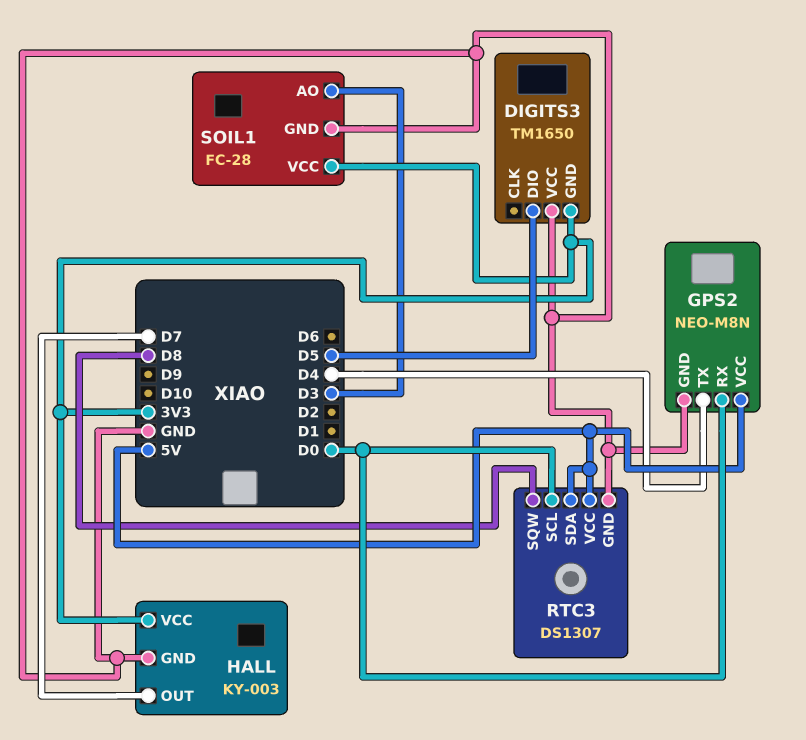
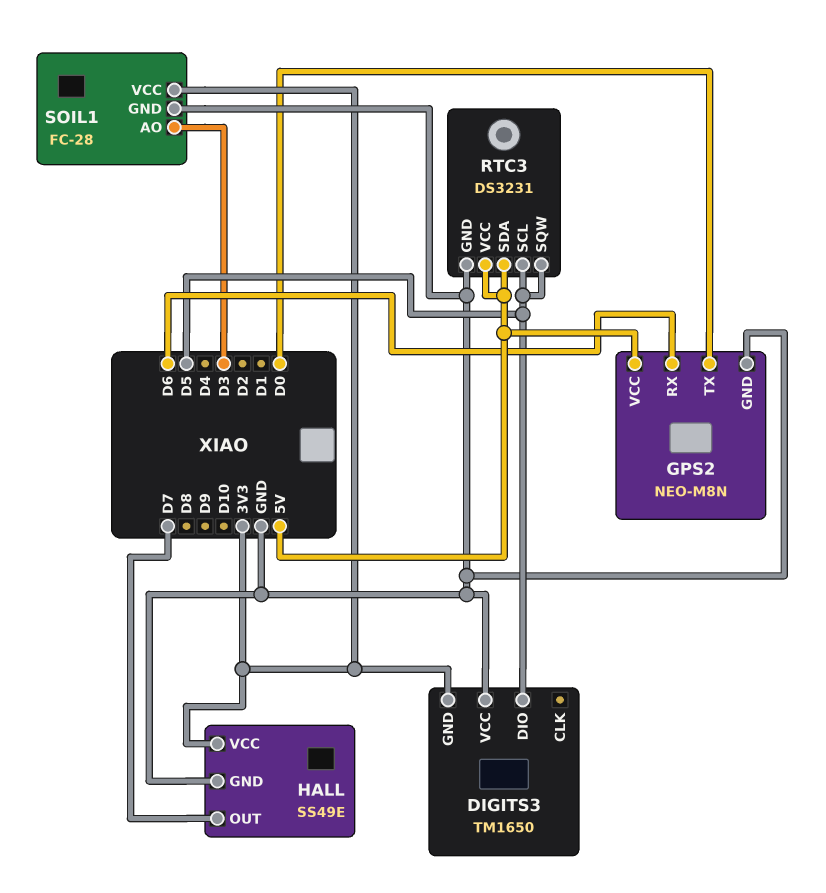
GPS2 pin RX: D0 -> D6
GPS2 pin TX: D4 -> D0
HALL: KY-003 -> SS49E
RTC3: DS1307 -> DS3231
RTC3 pin SCL: D0 -> D5
RTC3 pin SQW: D8 -> D5

